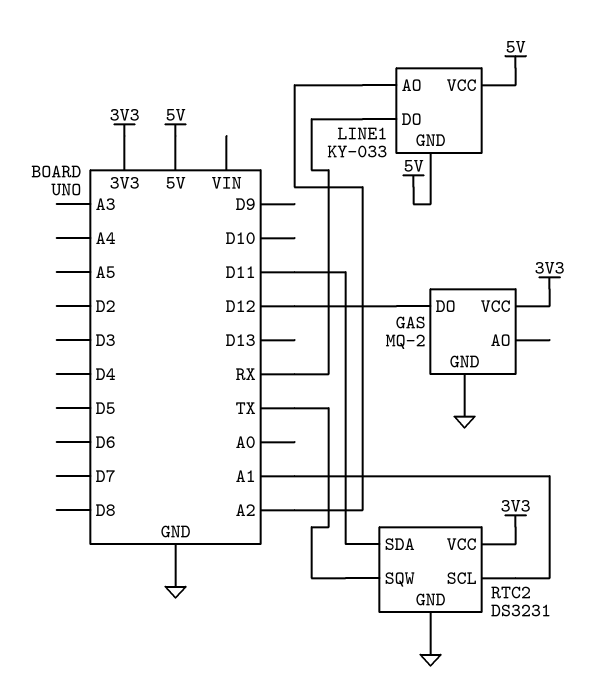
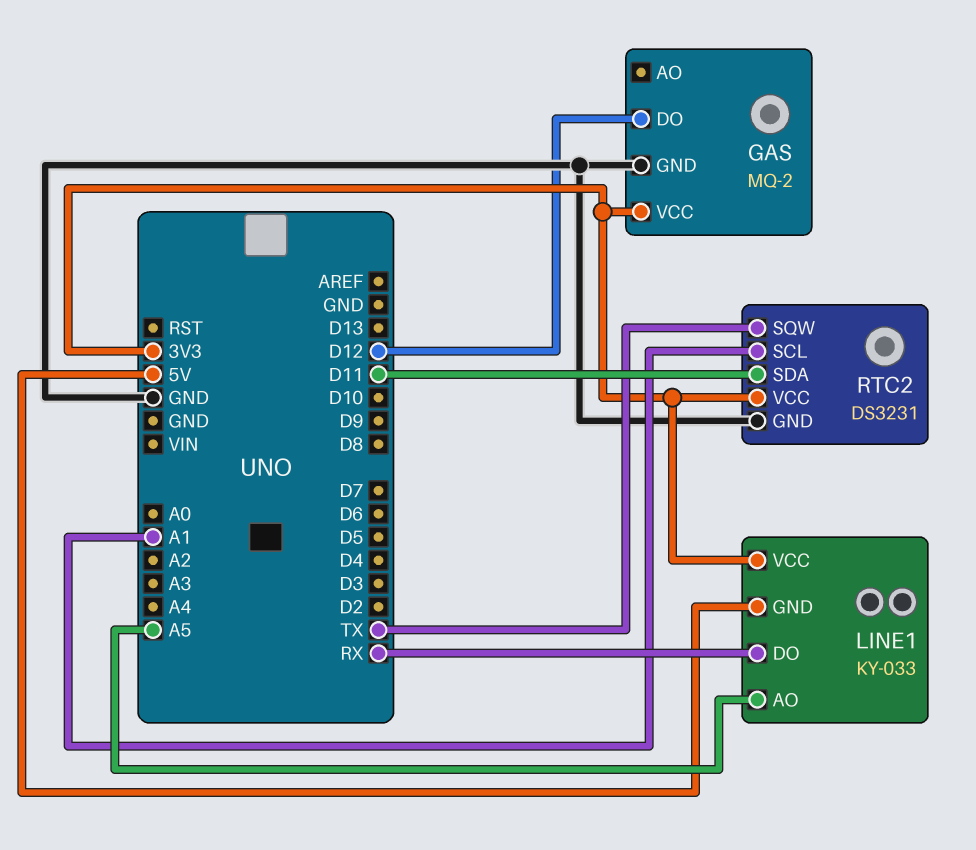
LINE1 pin AO: A2 -> A5
LINE1 pin VCC: 5V -> 3V3

